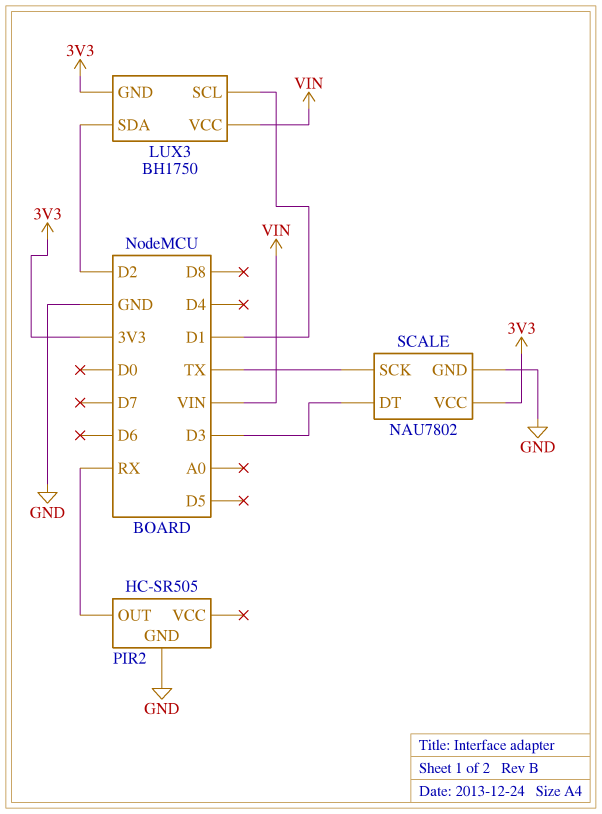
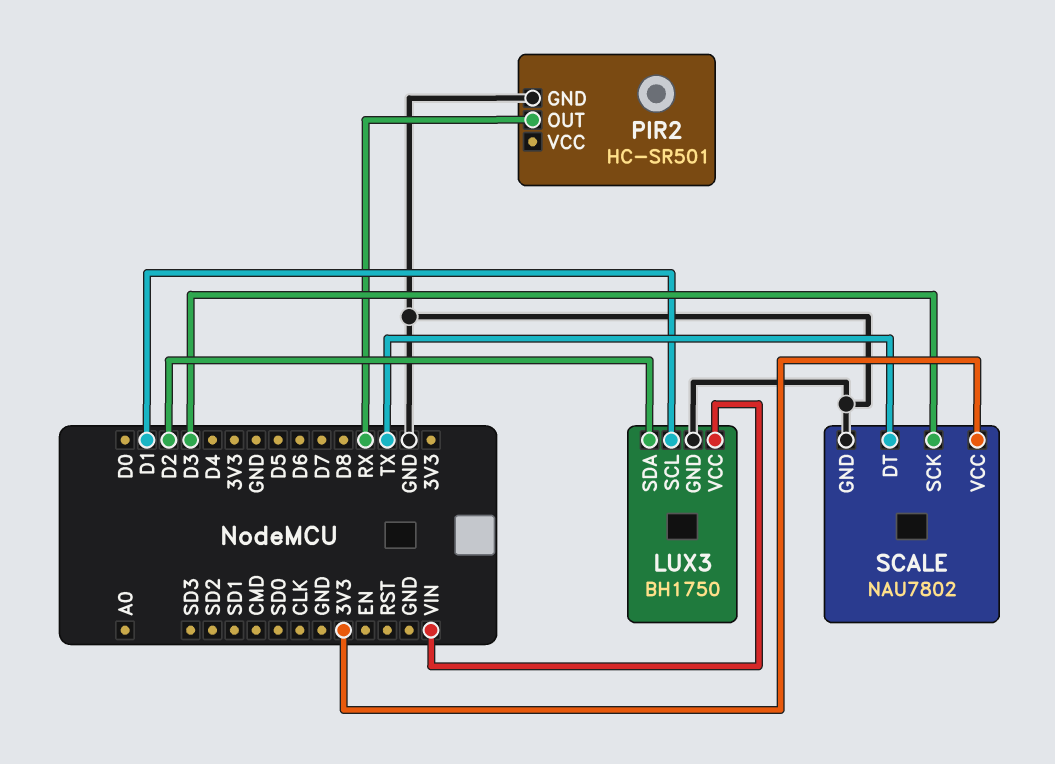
LUX3 pin GND: 3V3 -> GND
PIR2: HC-SR505 -> HC-SR501
SCALE pin DT: D3 -> TX
SCALE pin SCK: TX -> D3

